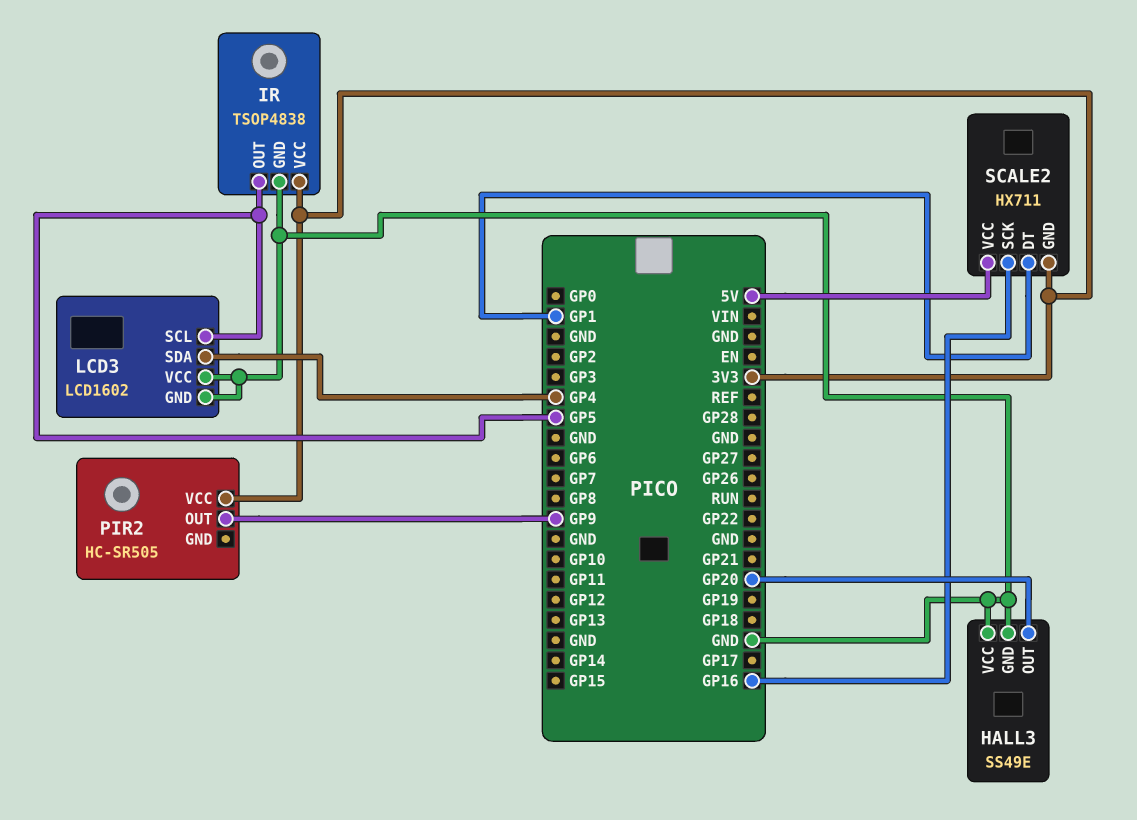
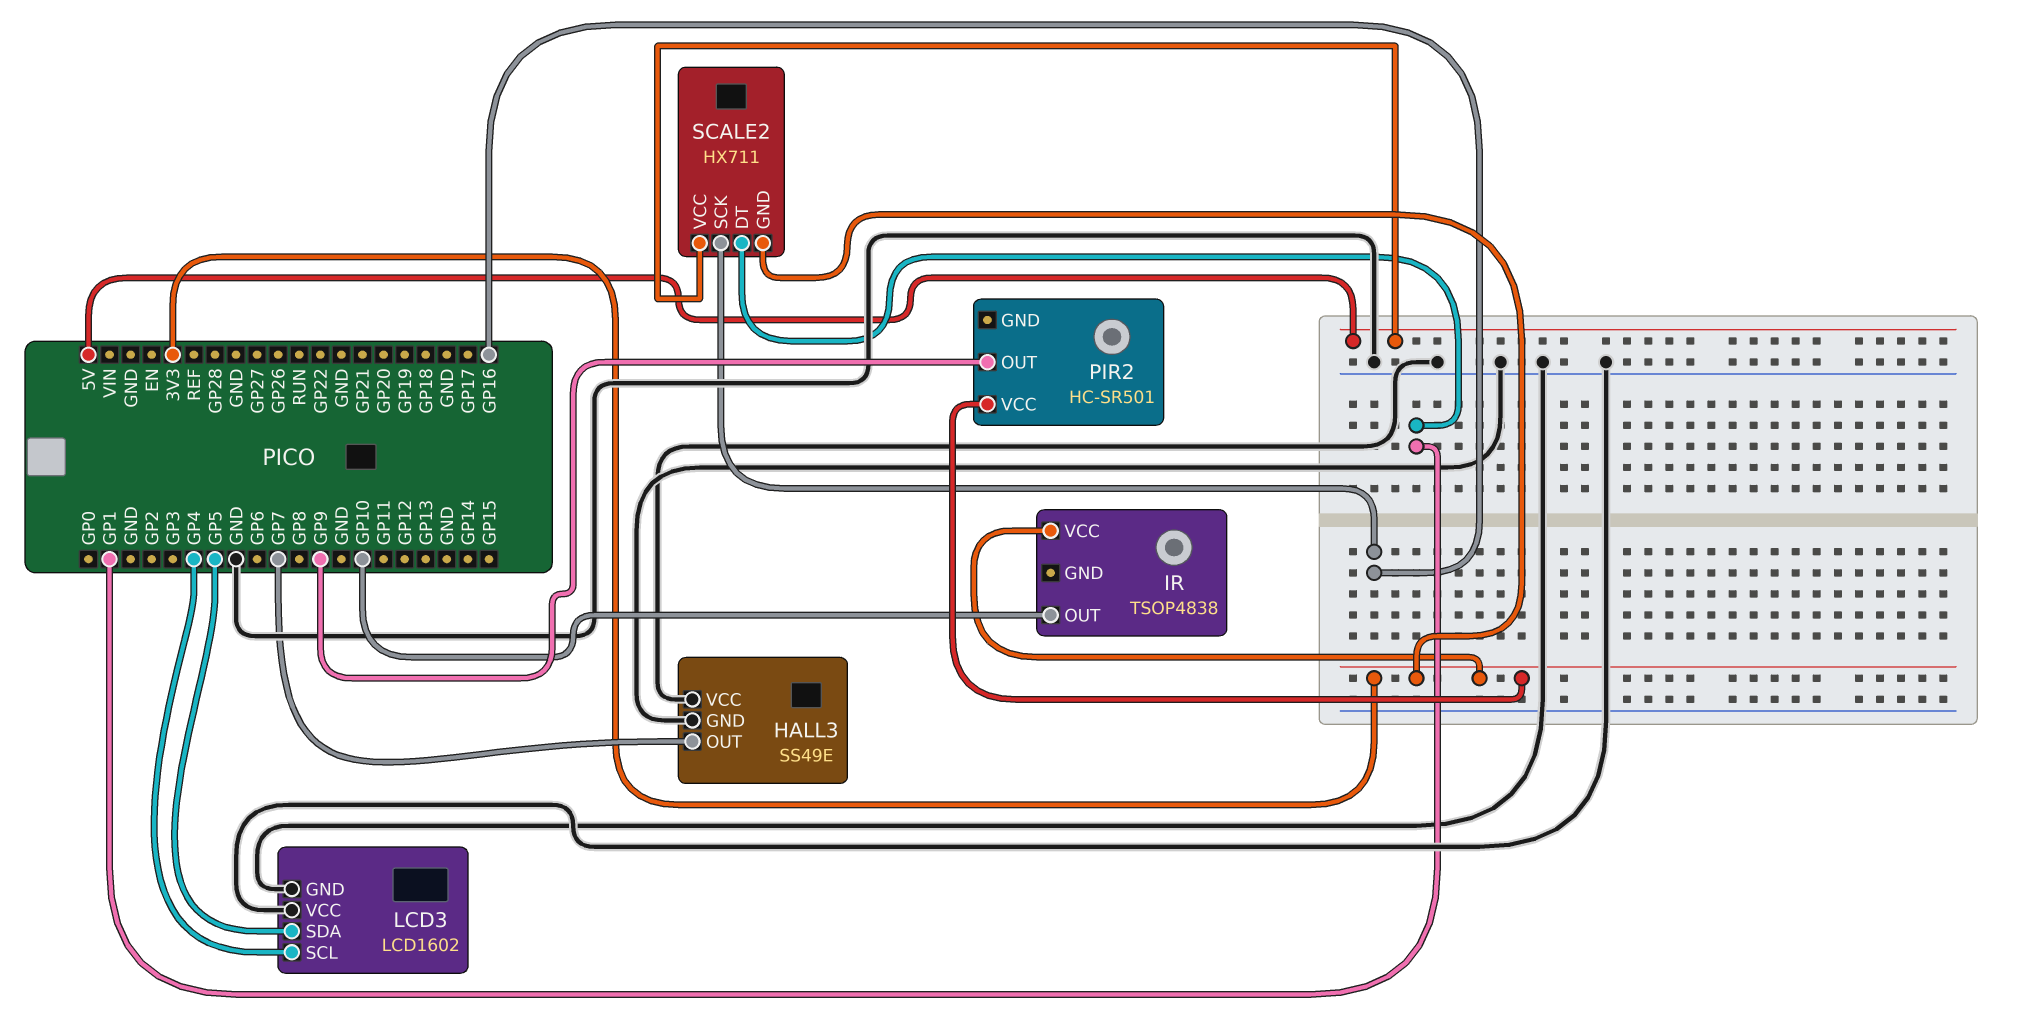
HALL3 pin OUT: GP20 -> GP7
IR pin GND: GND -> none
IR pin OUT: GP5 -> GP10
LCD3 pin SCL: GP5 -> GP4
LCD3 pin SDA: GP4 -> GP5
PIR2: HC-SR505 -> HC-SR501

